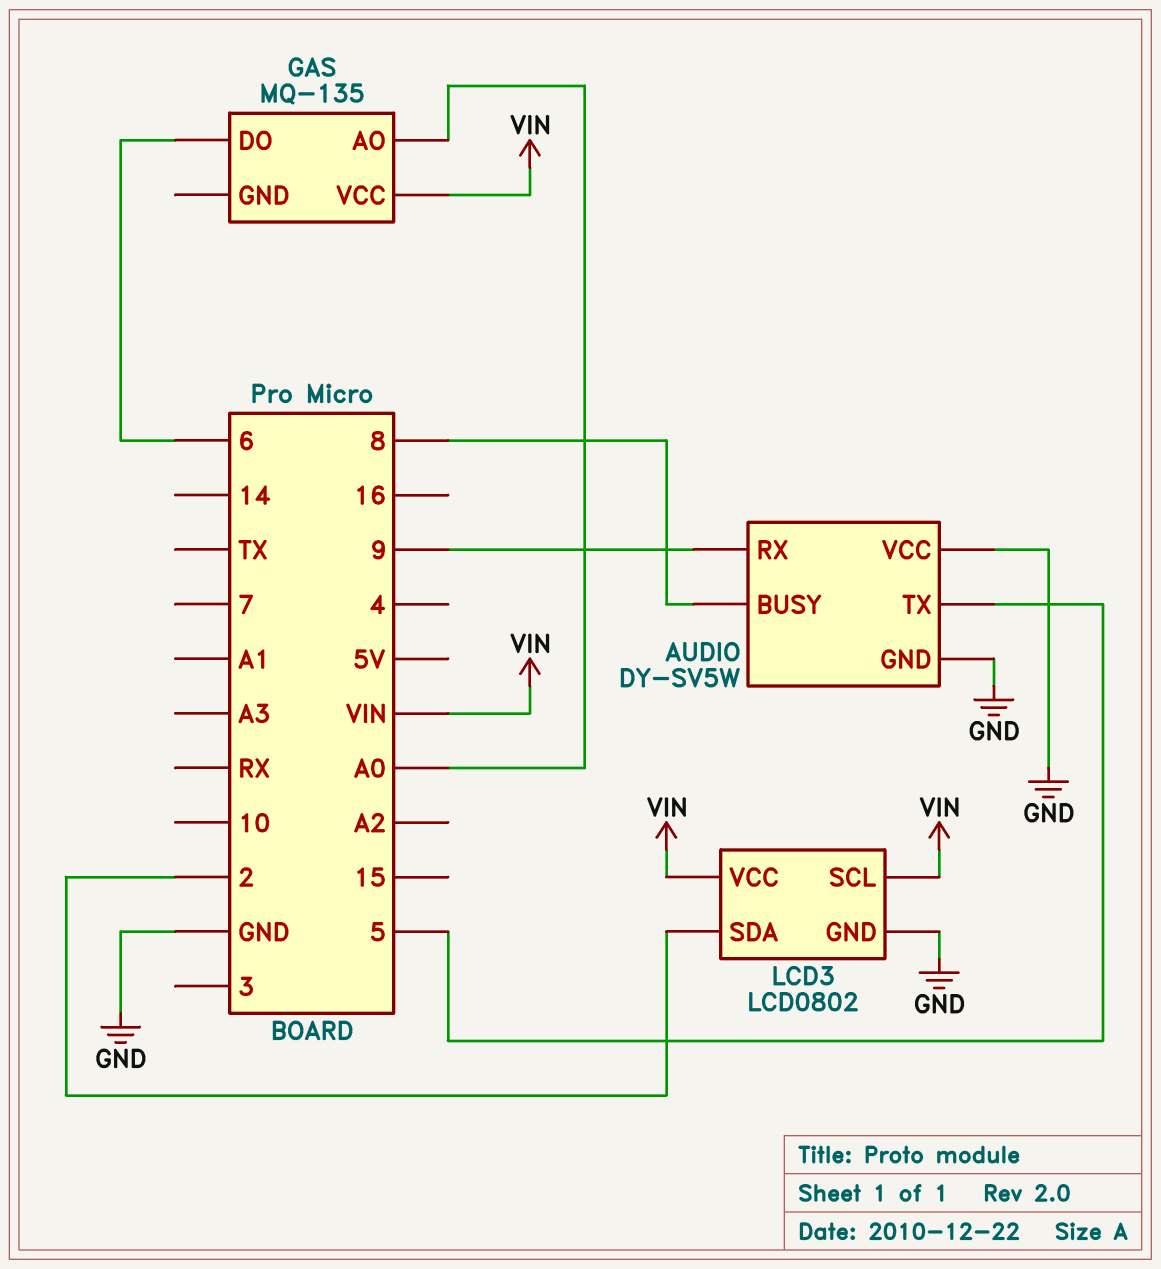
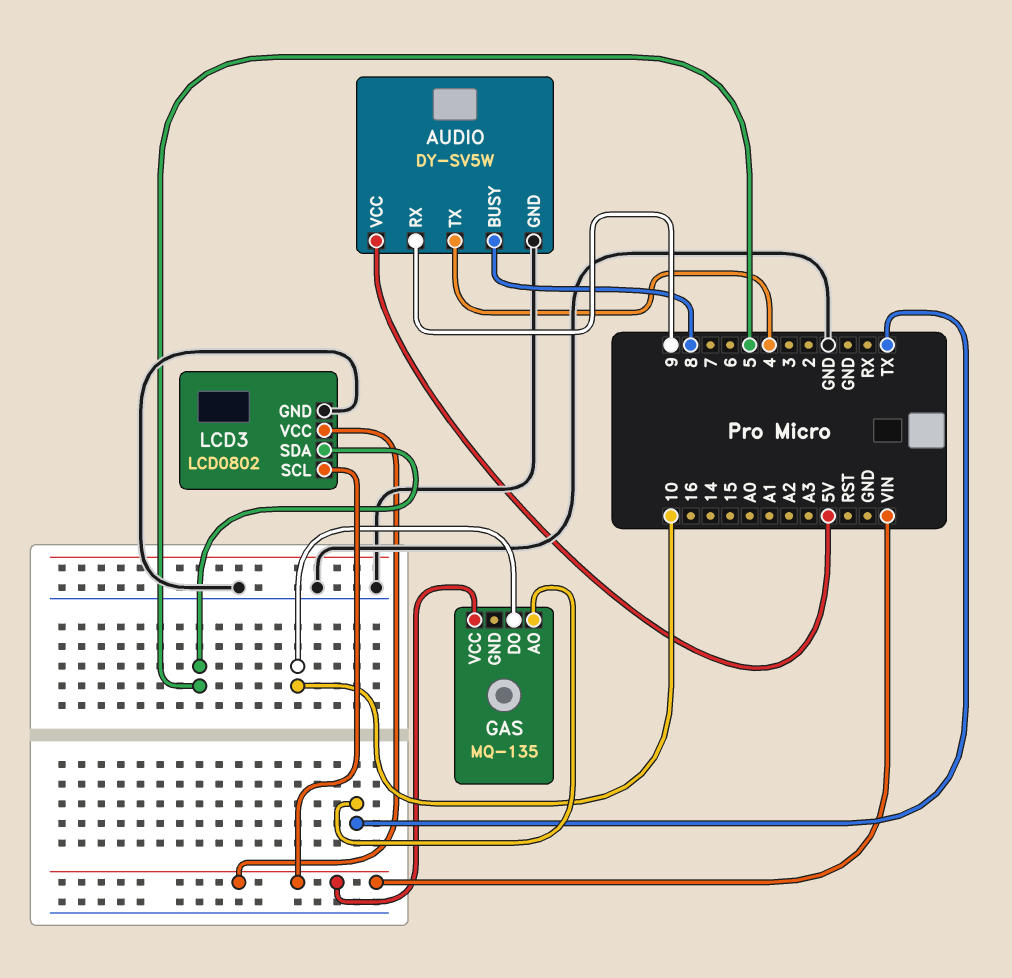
AUDIO pin TX: 5 -> 4
AUDIO pin VCC: GND -> 5V
GAS pin AO: A0 -> TX
GAS pin DO: 6 -> 10
LCD3 pin SDA: 2 -> 5

